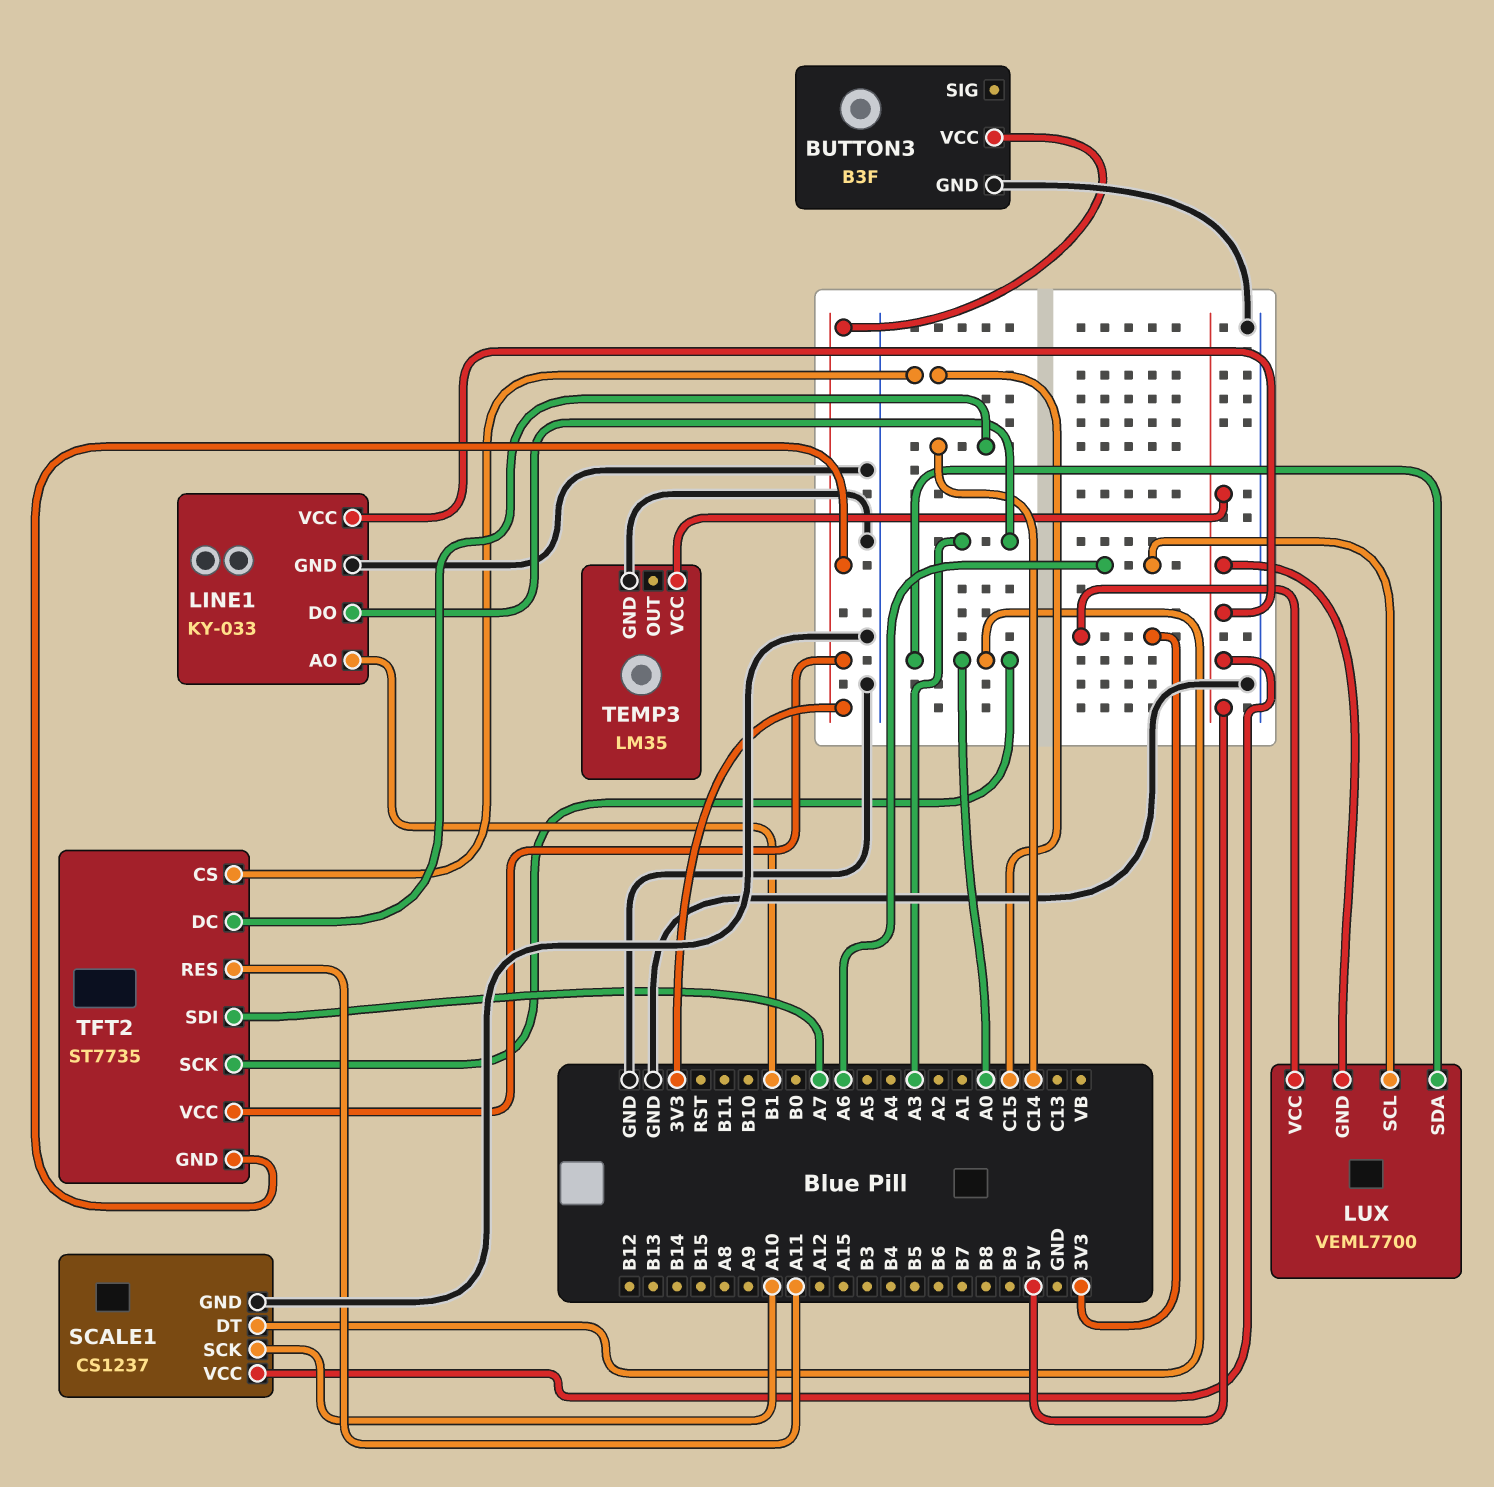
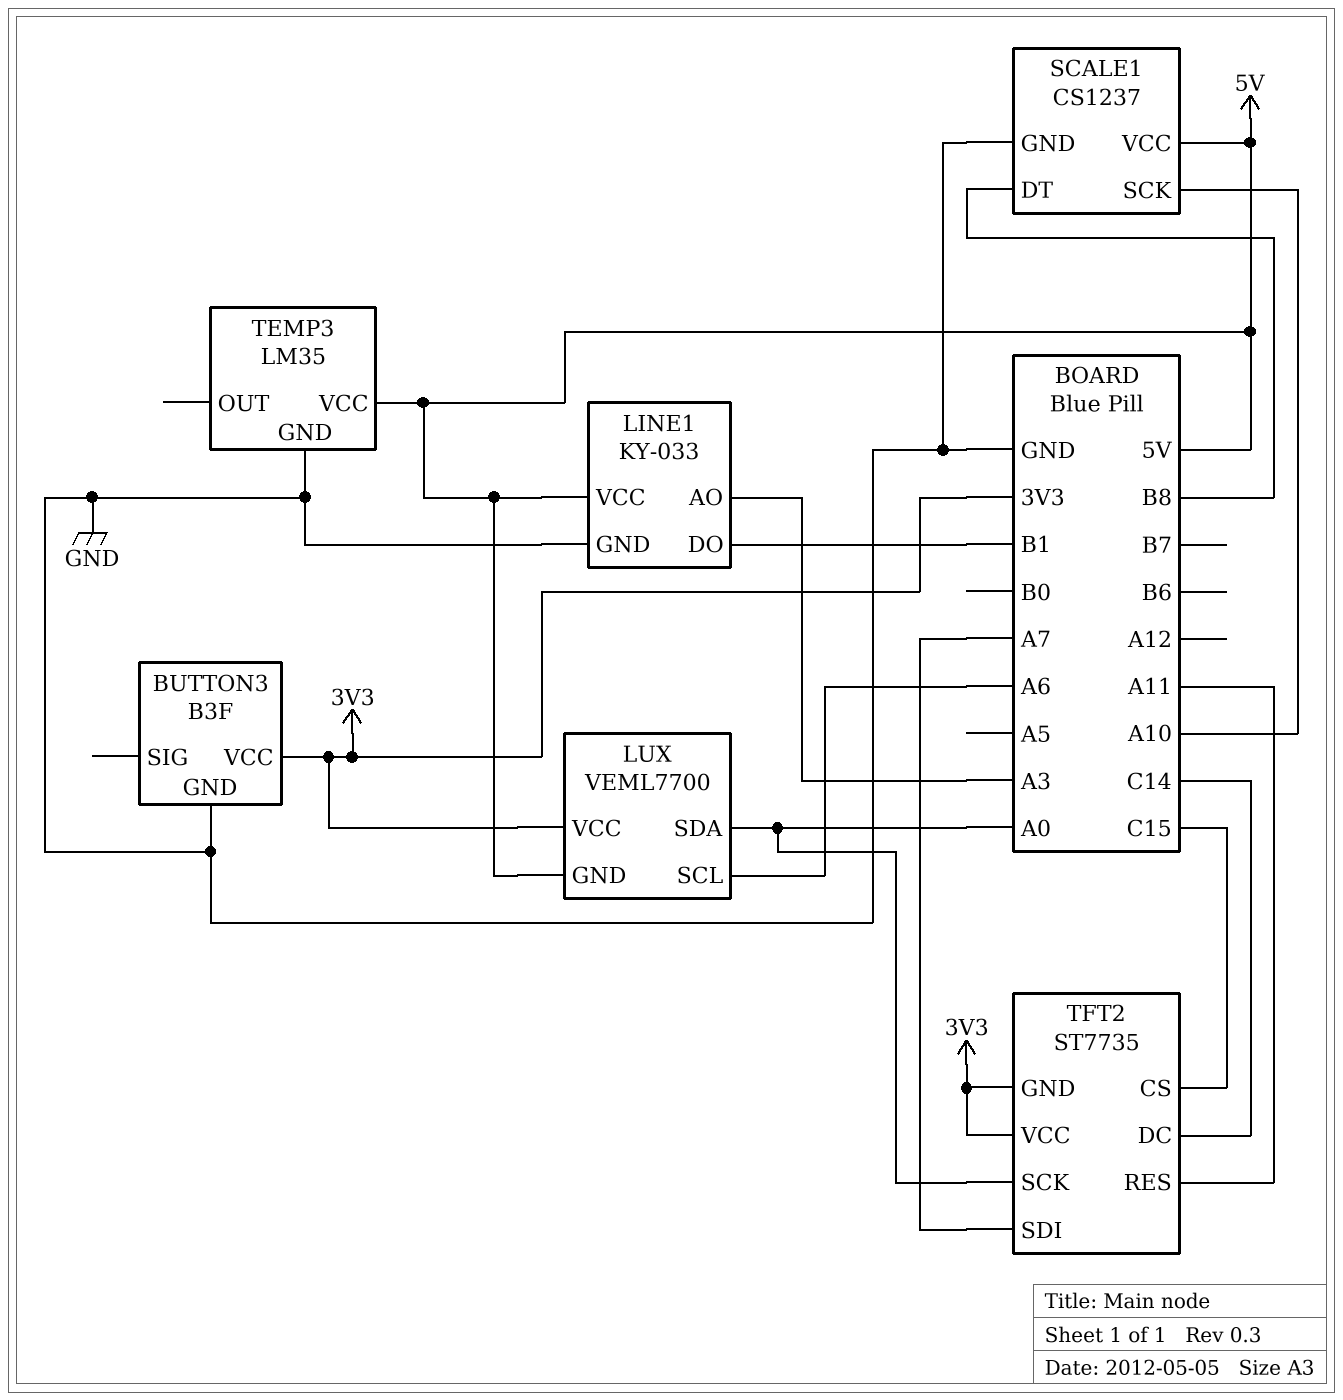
LINE1 pin AO: B1 -> A3
LINE1 pin DO: A3 -> B1
SCALE1 pin DT: A0 -> B8

